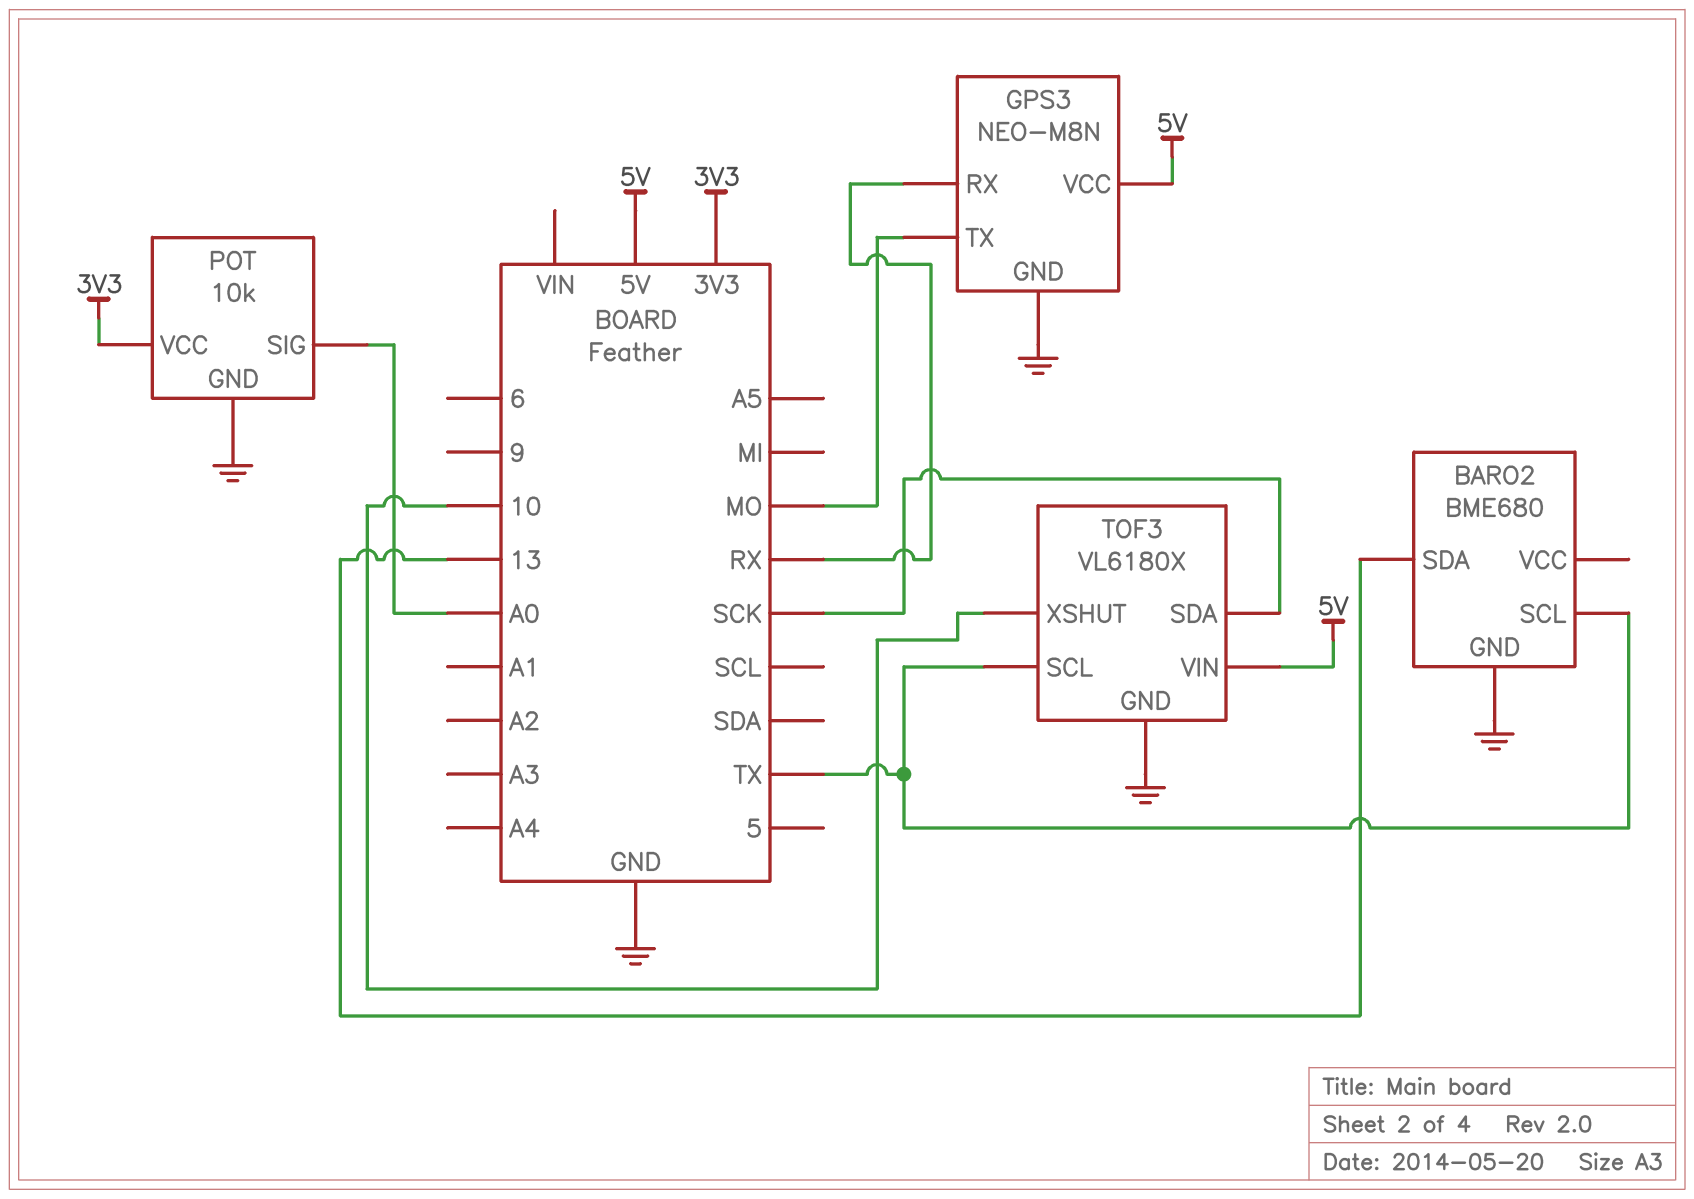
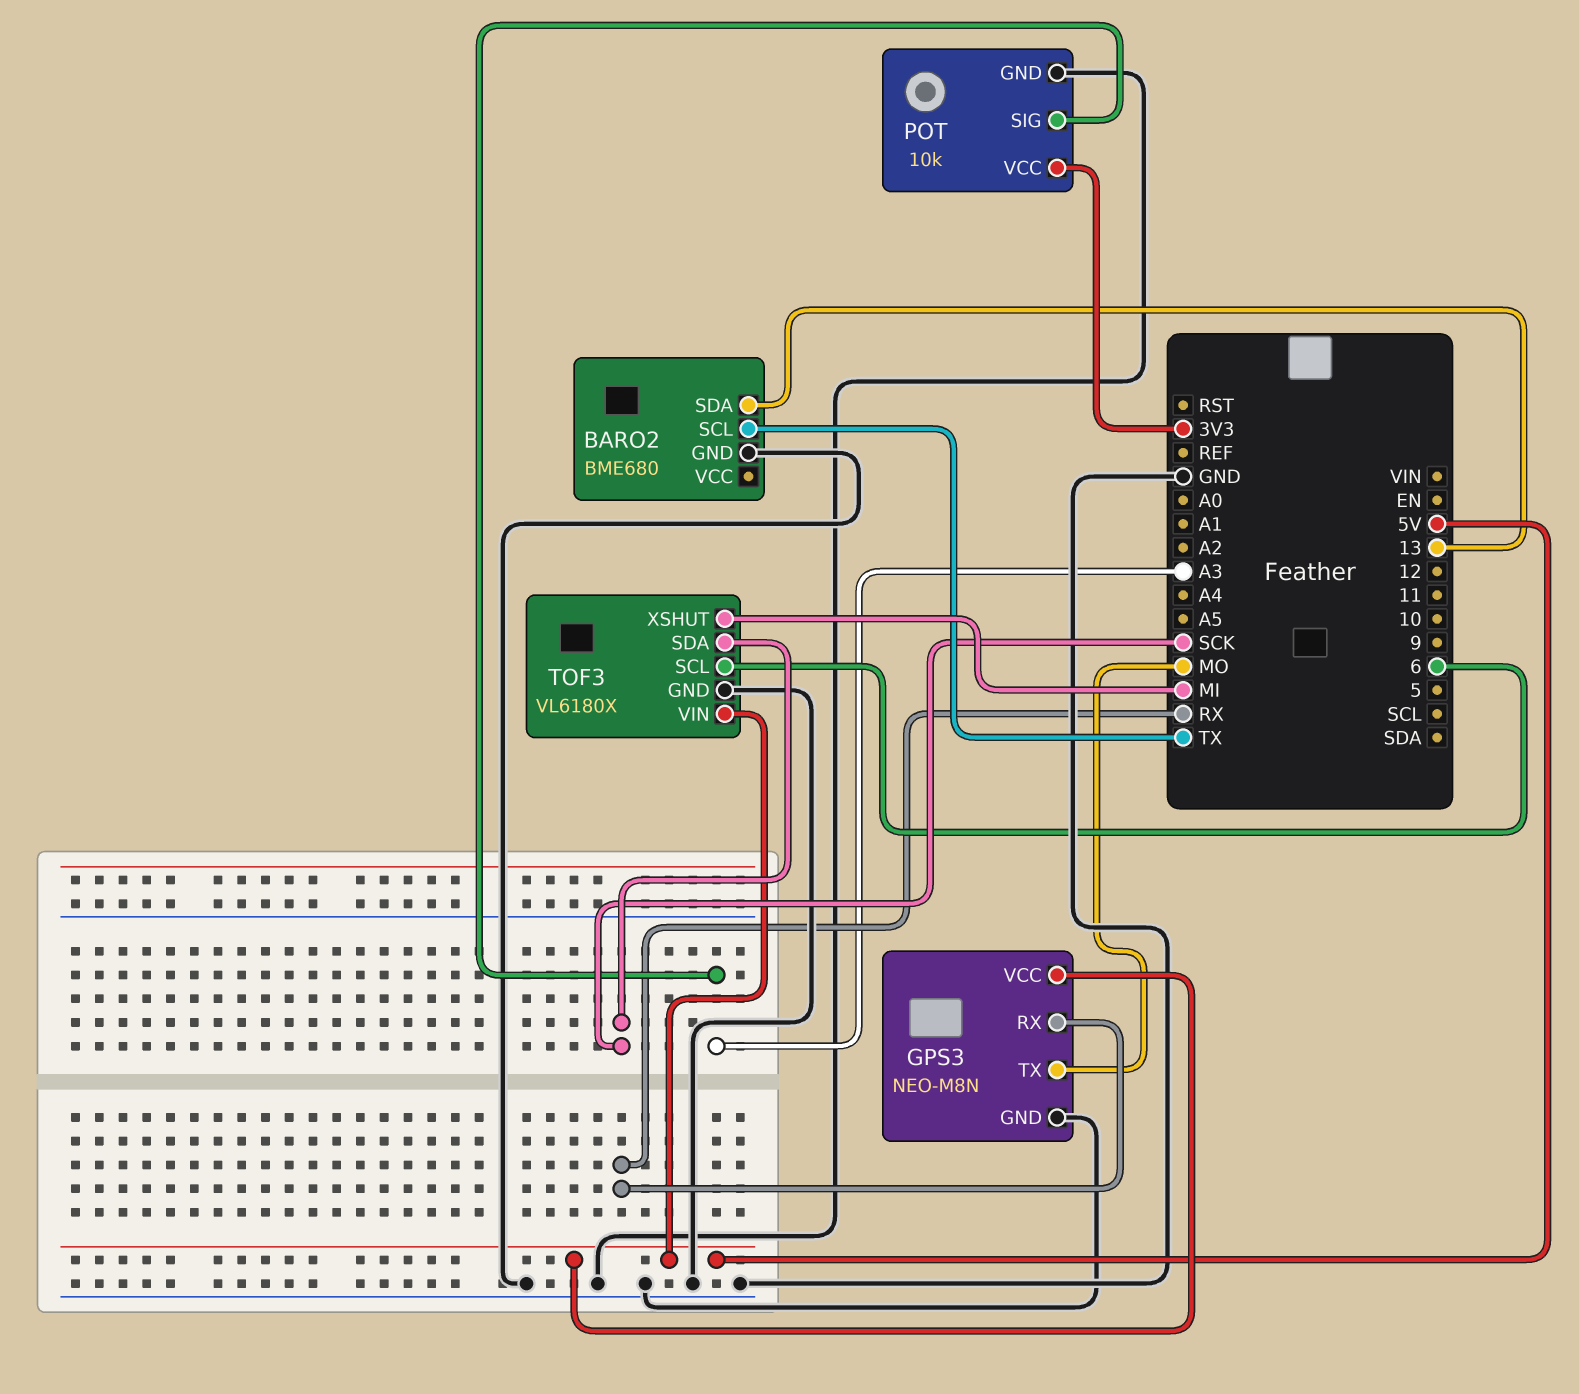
POT pin SIG: A0 -> A3
TOF3 pin SCL: TX -> 6
TOF3 pin XSHUT: 10 -> MI

